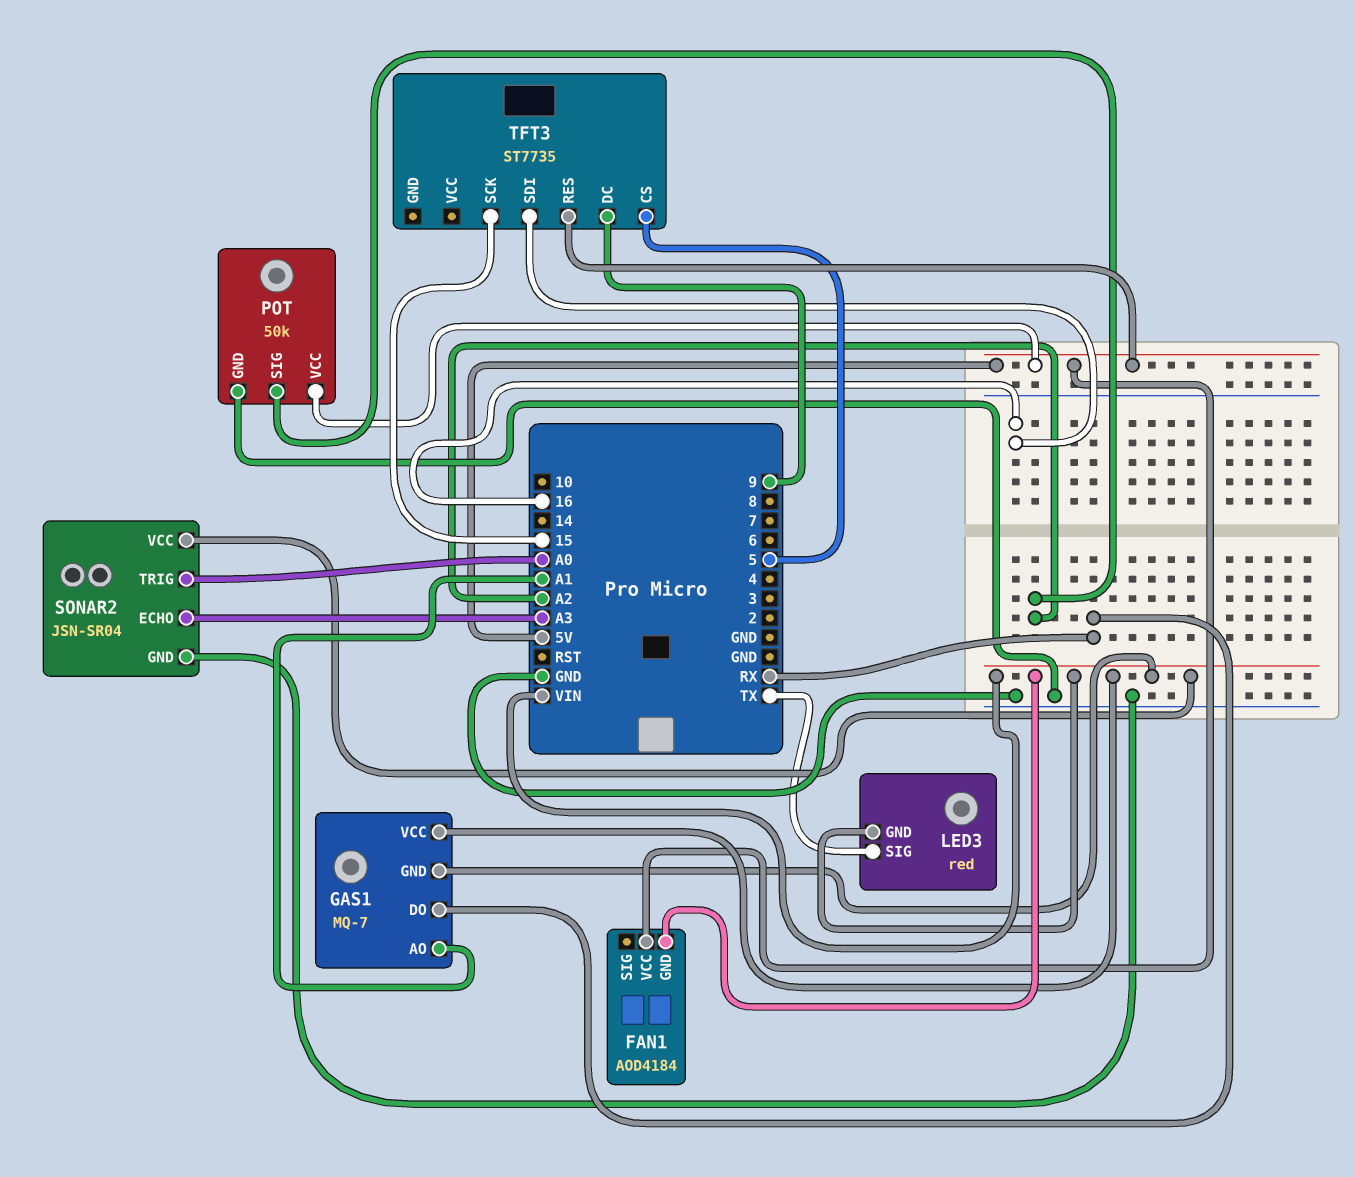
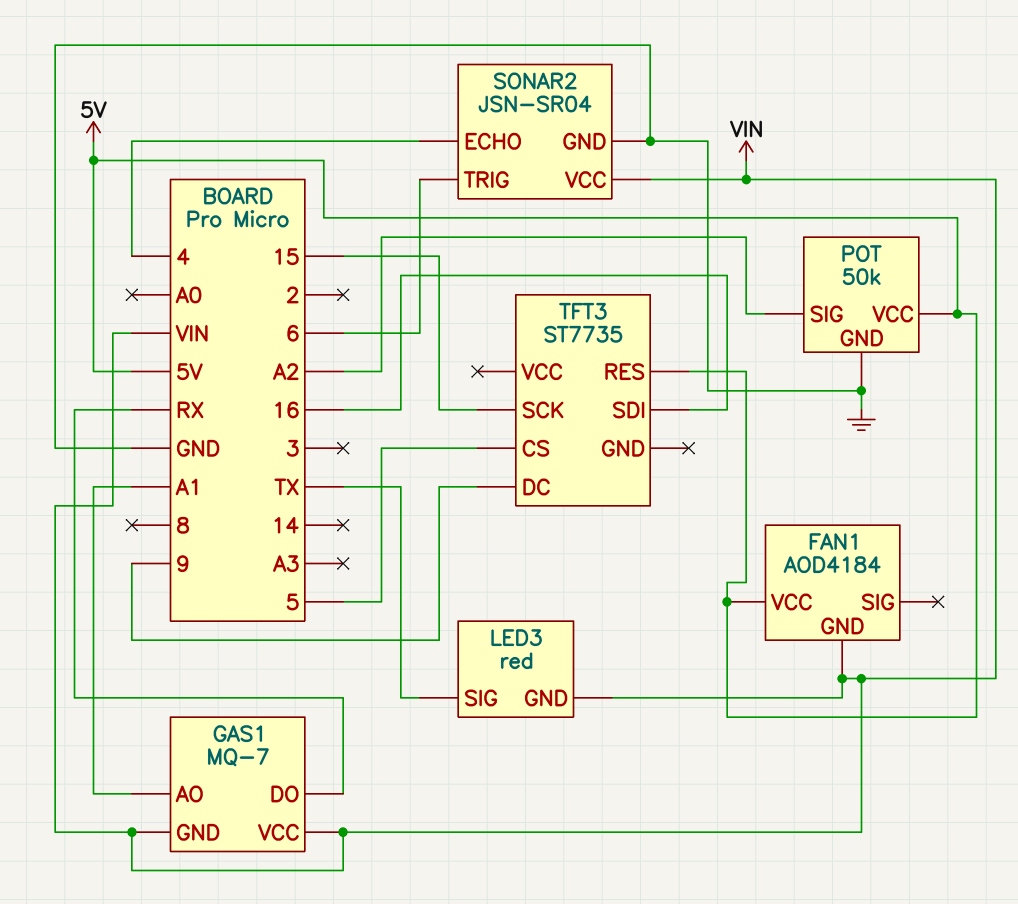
SONAR2 pin ECHO: A3 -> 4
SONAR2 pin TRIG: A0 -> 6

